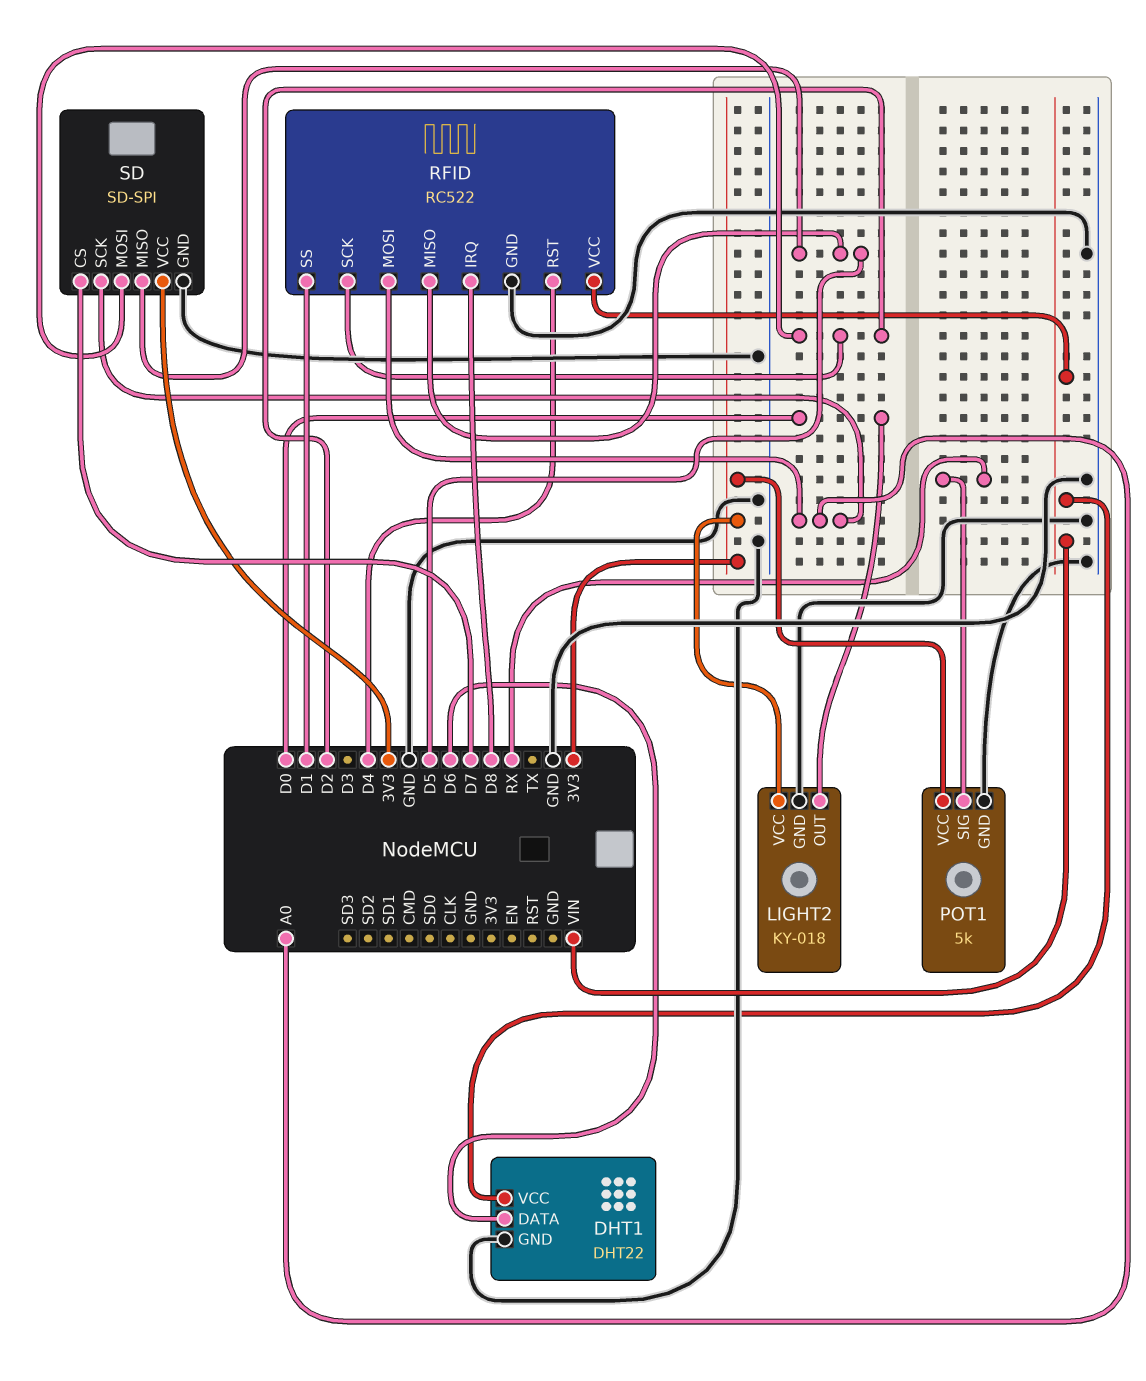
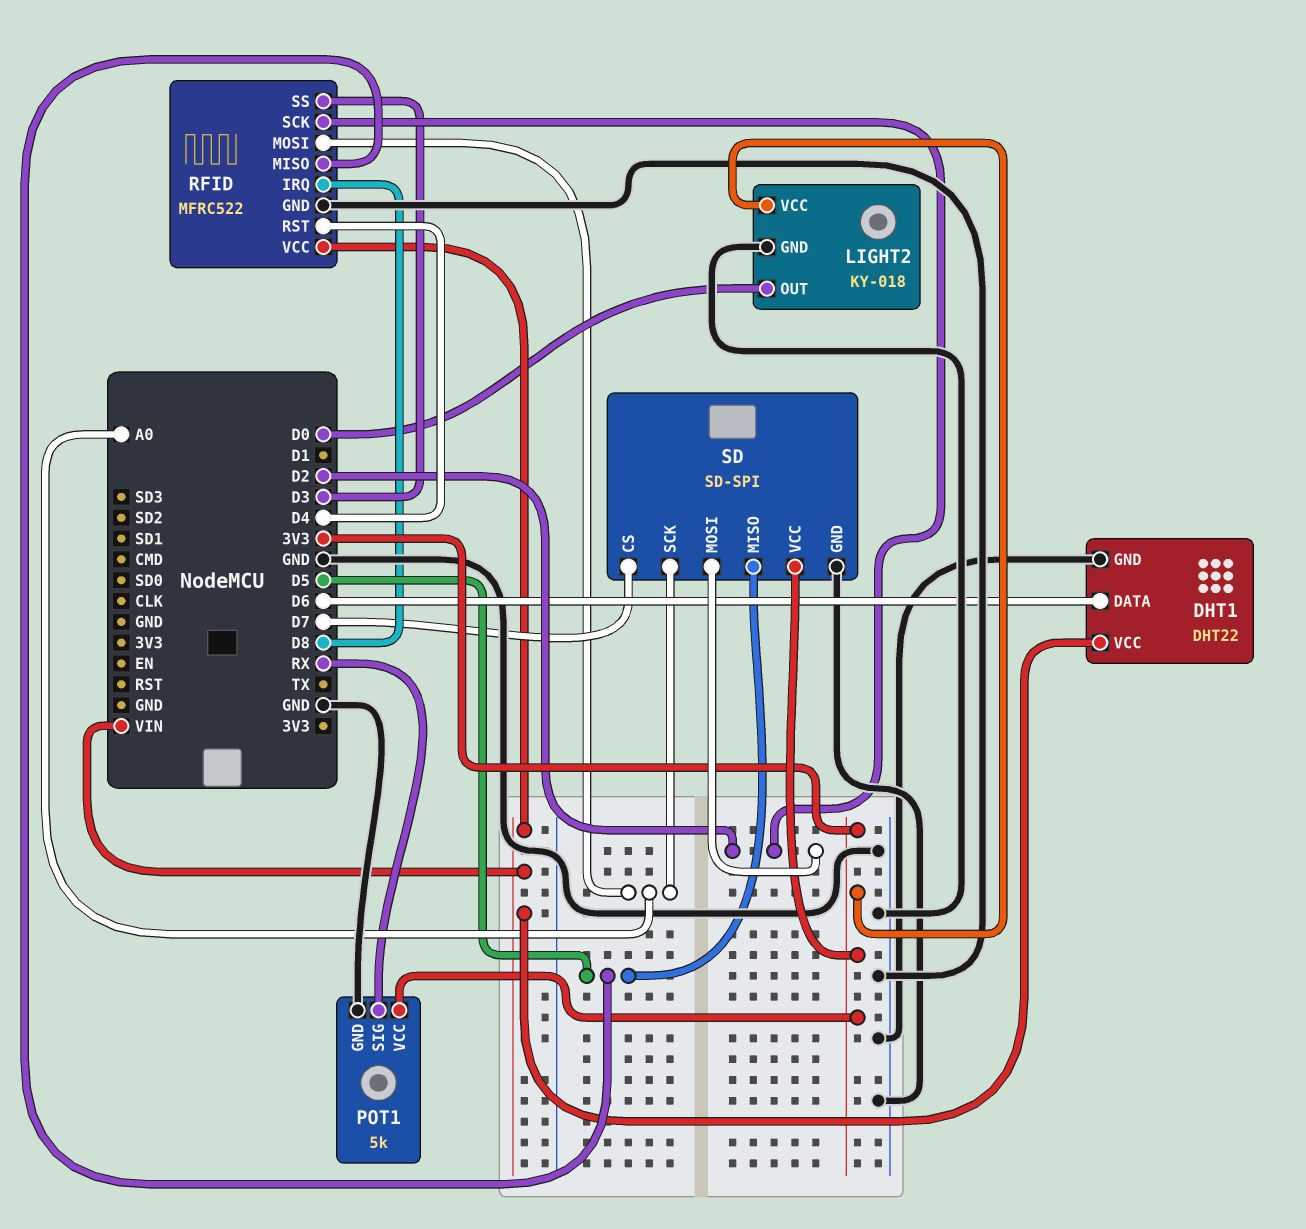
RFID: RC522 -> MFRC522
RFID pin SS: D1 -> D3

